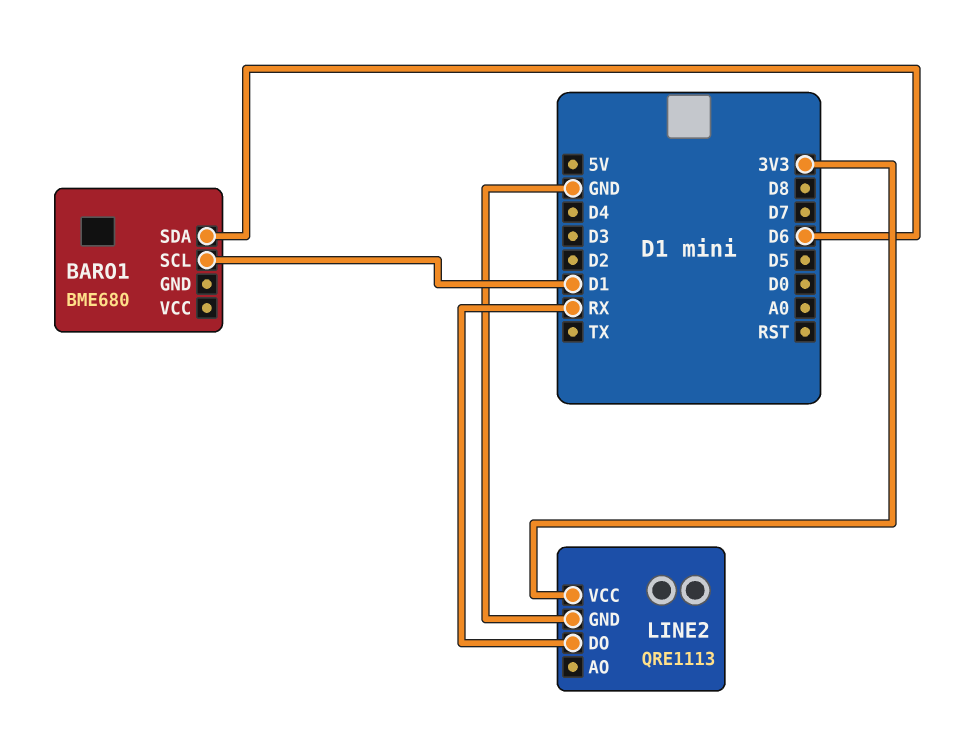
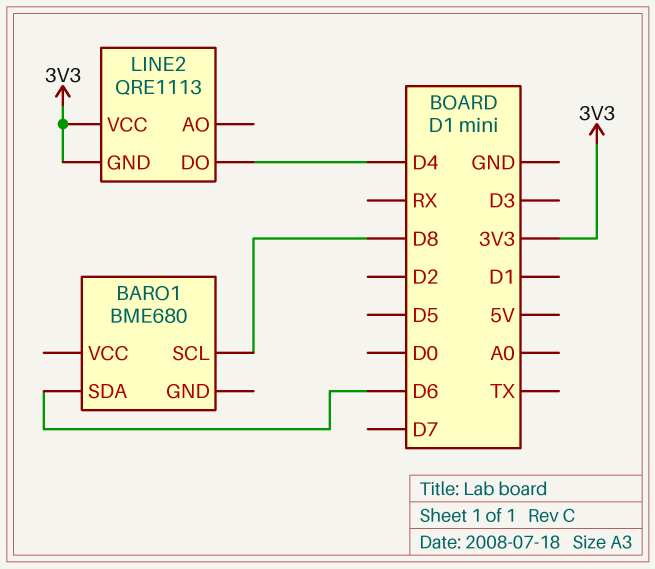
BARO1 pin SCL: D1 -> D8
LINE2 pin DO: RX -> D4
LINE2 pin GND: GND -> 3V3

